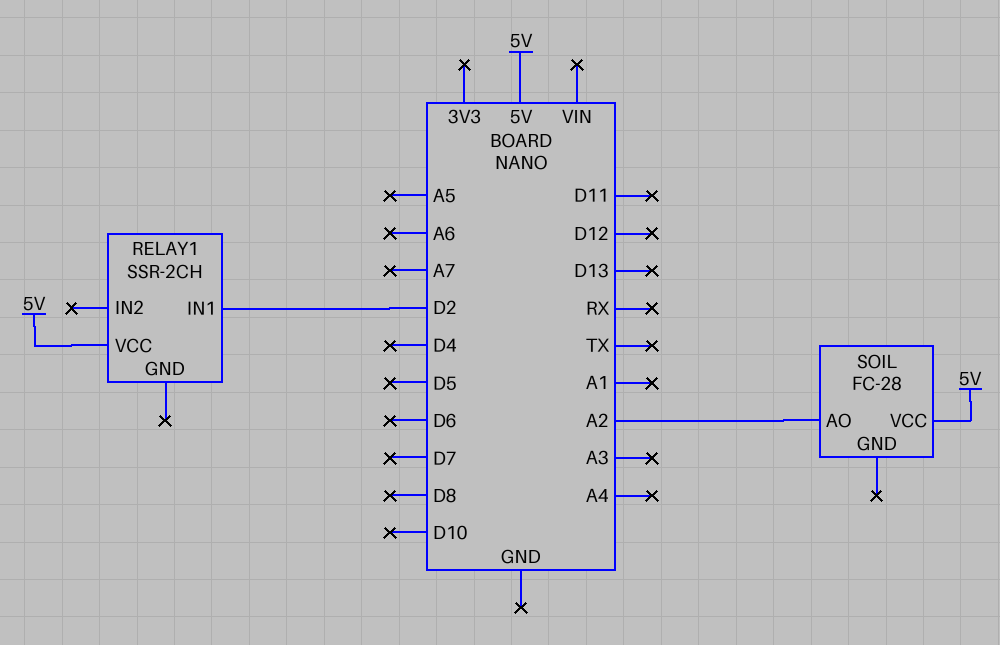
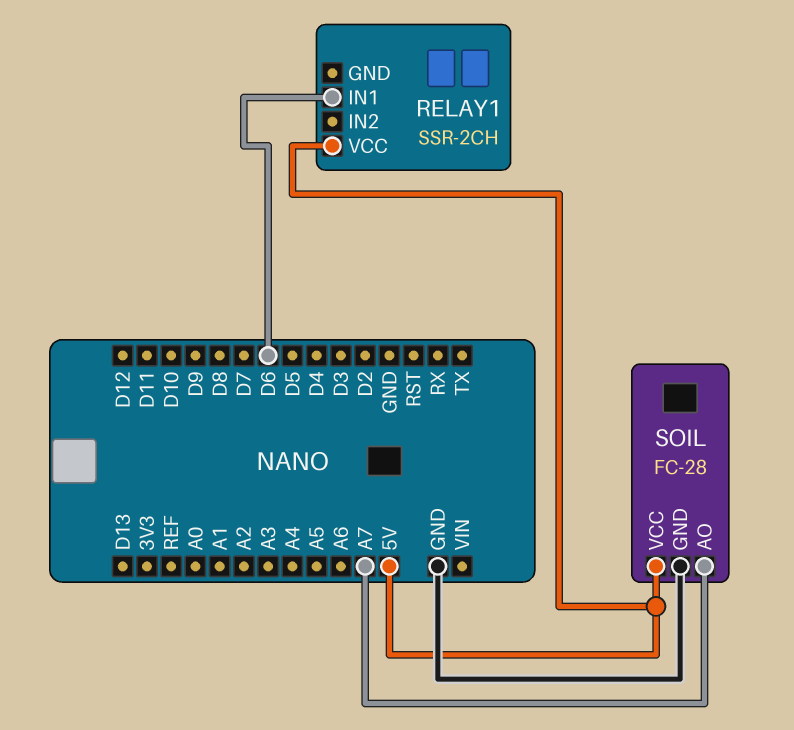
RELAY1 pin IN1: D2 -> D6
SOIL pin AO: A2 -> A7
SOIL pin GND: none -> GND

